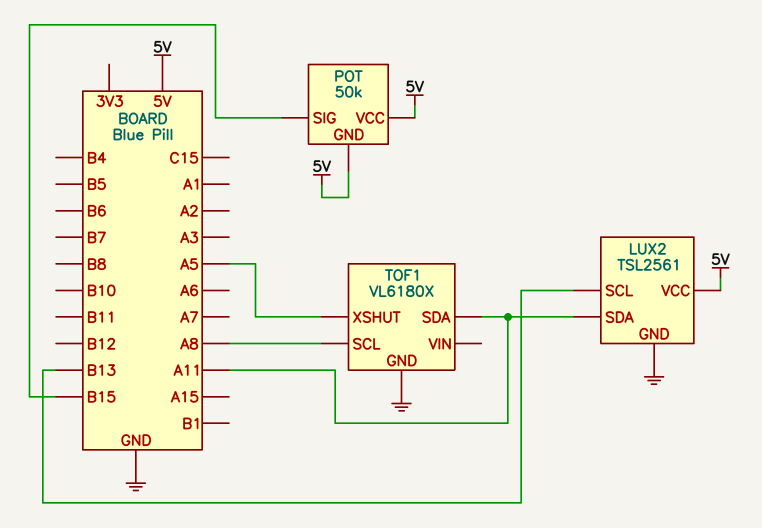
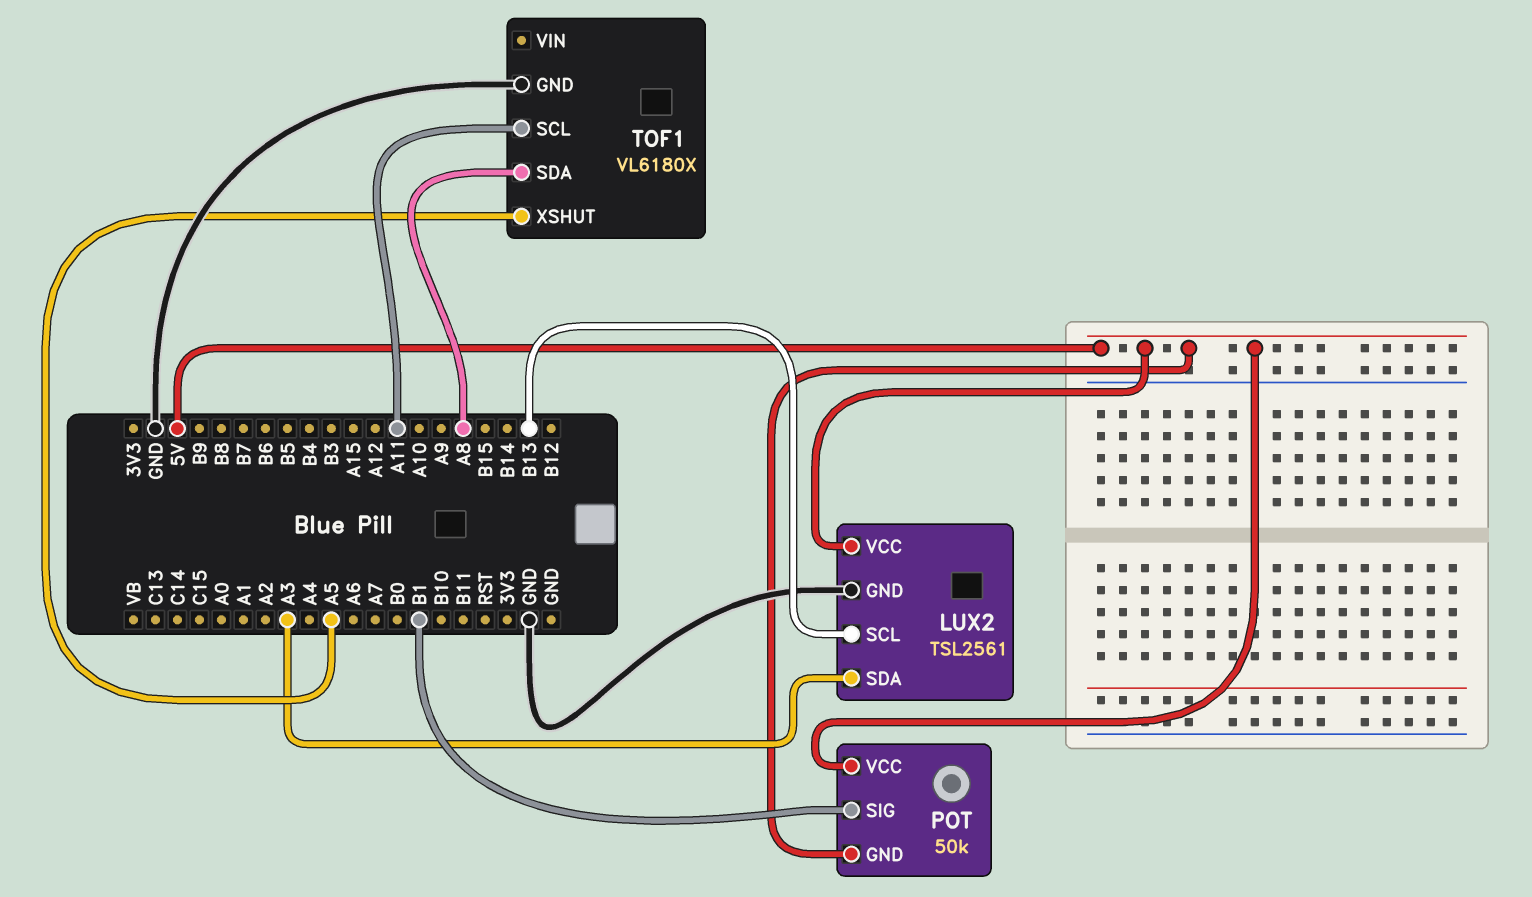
LUX2 pin SDA: A11 -> A3
POT pin SIG: B15 -> B1
TOF1 pin SCL: A8 -> A11
TOF1 pin SDA: A11 -> A8

